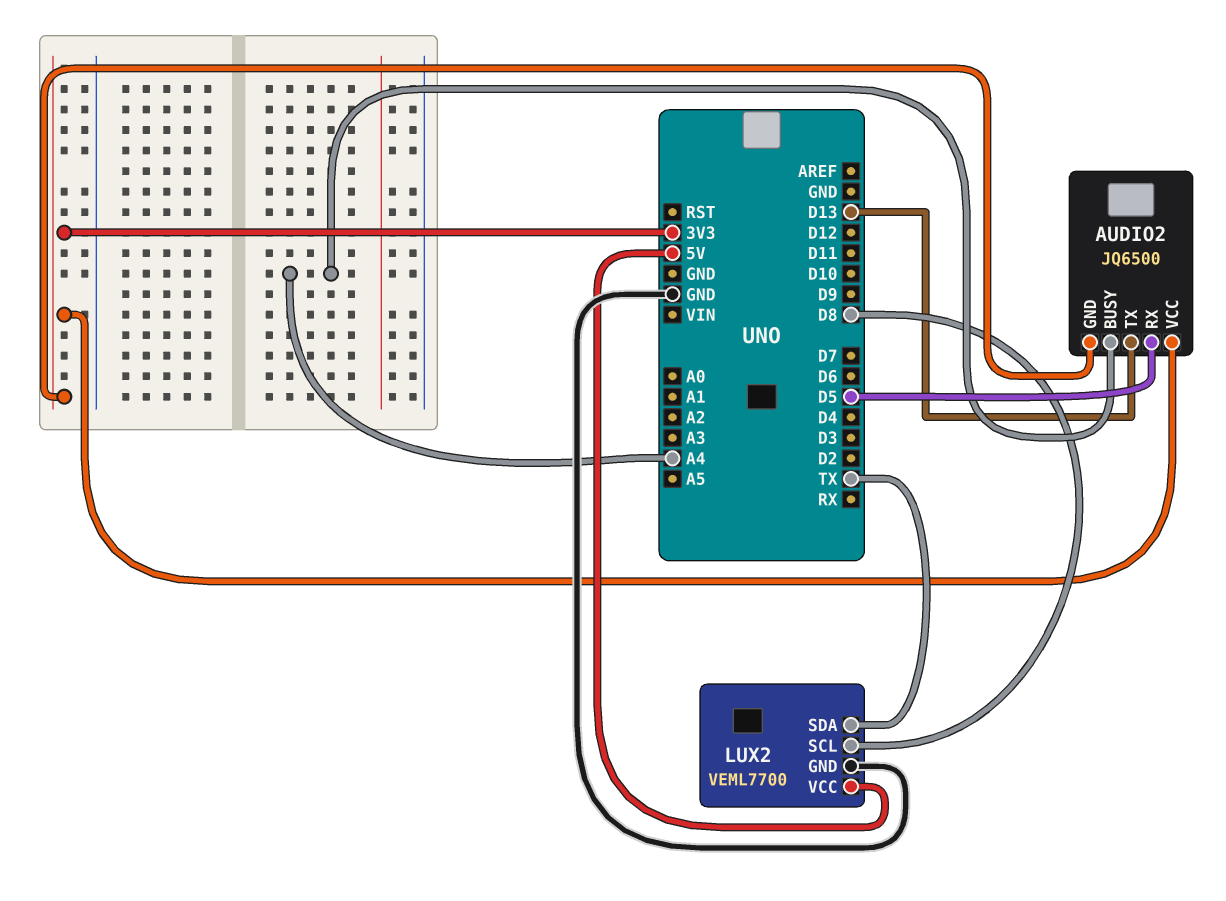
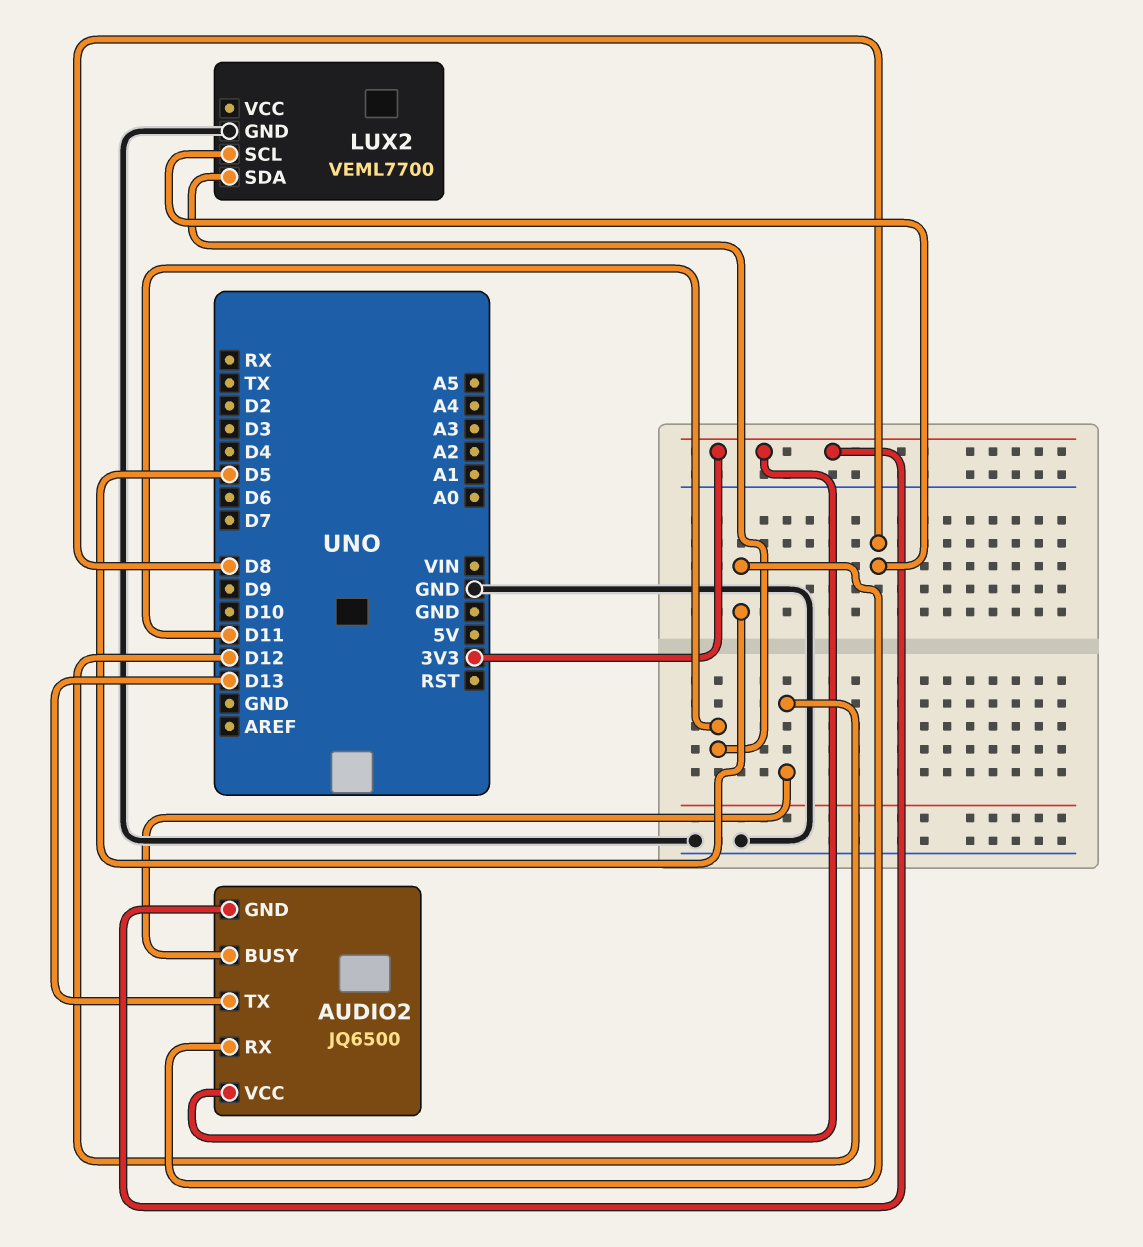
AUDIO2 pin BUSY: A4 -> D12
LUX2 pin SDA: TX -> D11
LUX2 pin VCC: 5V -> none

